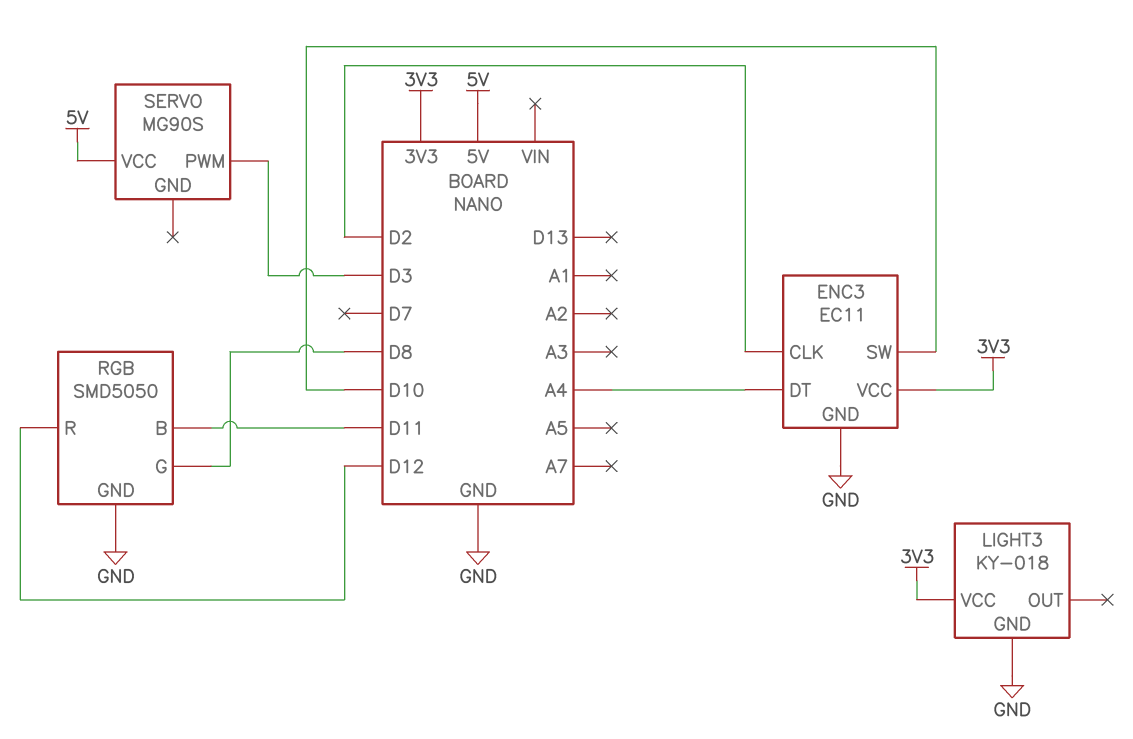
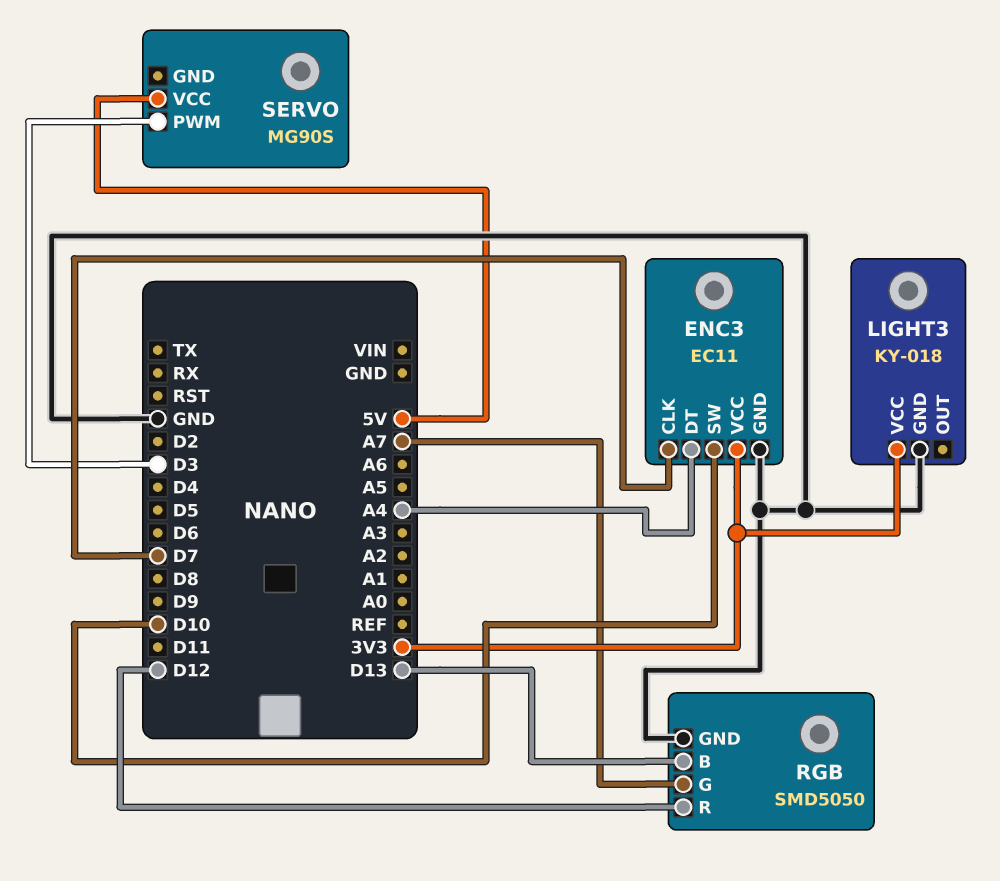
ENC3 pin CLK: D2 -> D7
RGB pin B: D11 -> D13
RGB pin G: D8 -> A7

